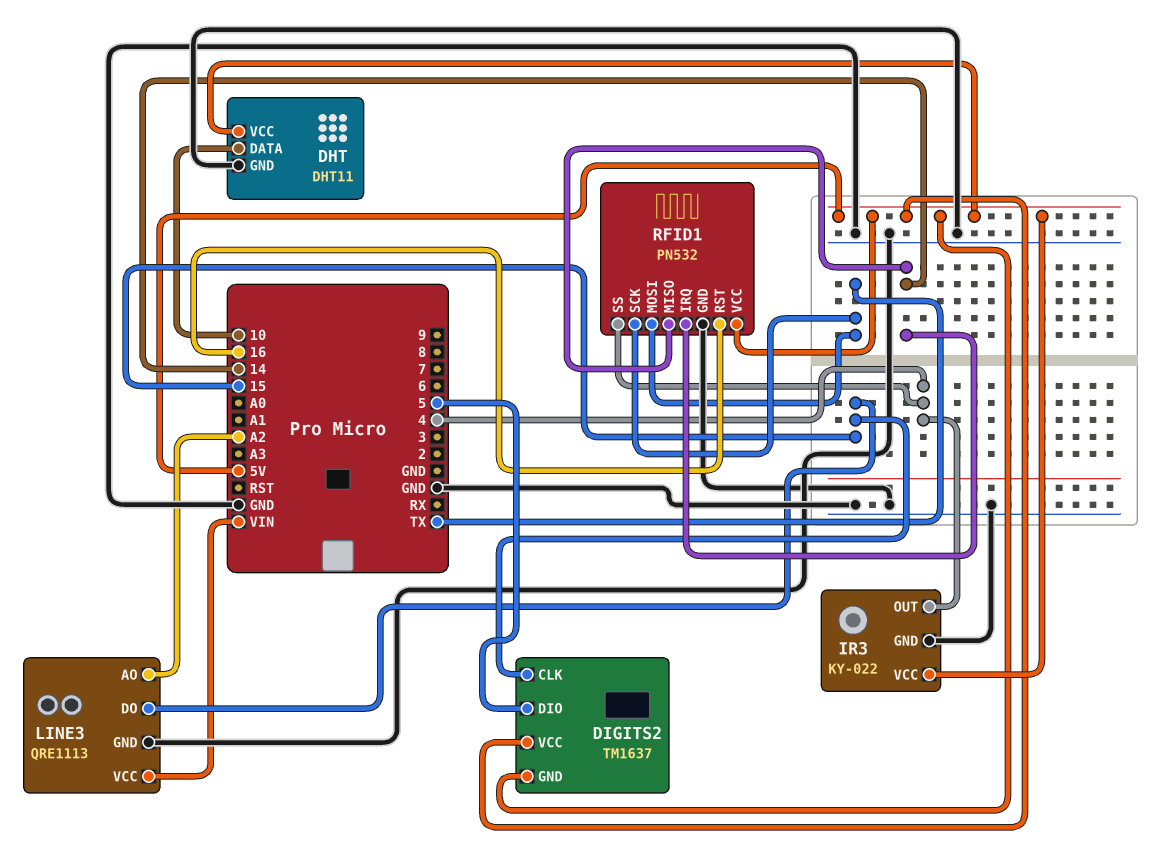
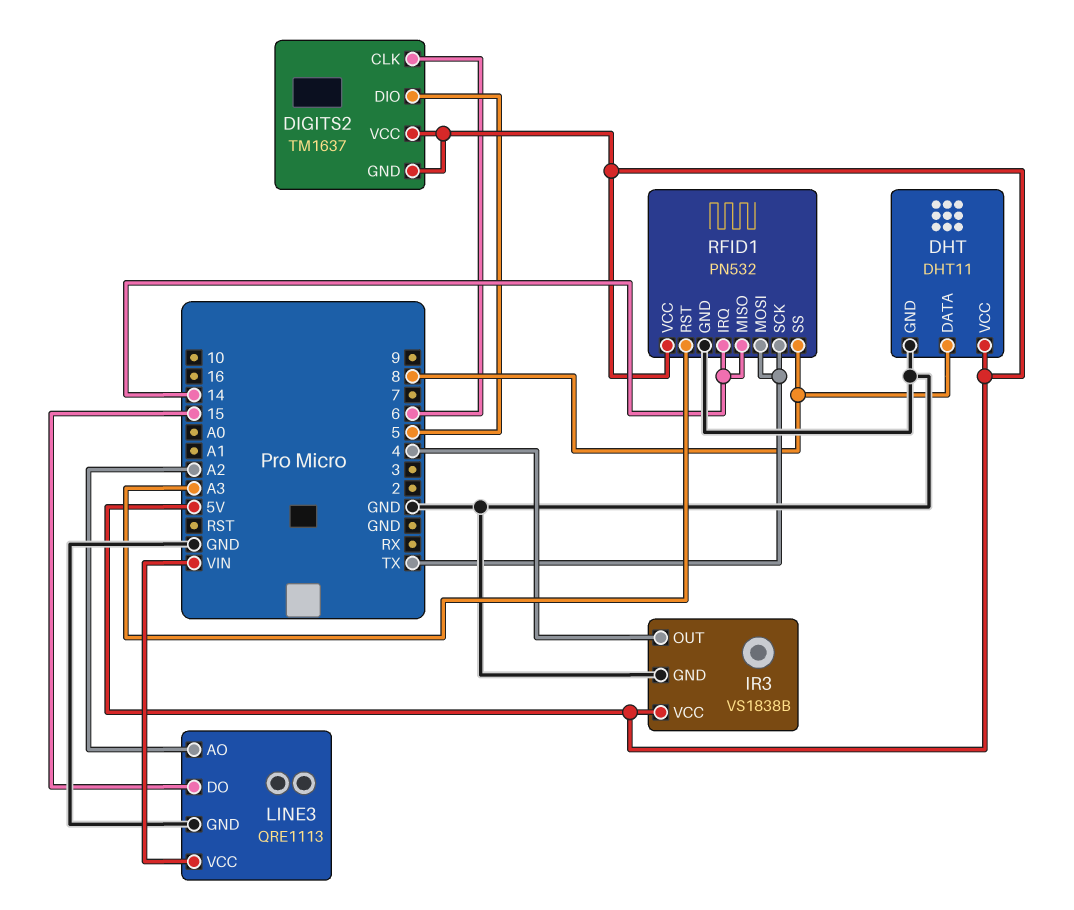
DHT pin DATA: 10 -> 8
DIGITS2 pin CLK: 15 -> 6
IR3: KY-022 -> VS1838B
RFID1 pin RST: 16 -> A3
RFID1 pin SS: 4 -> 8

